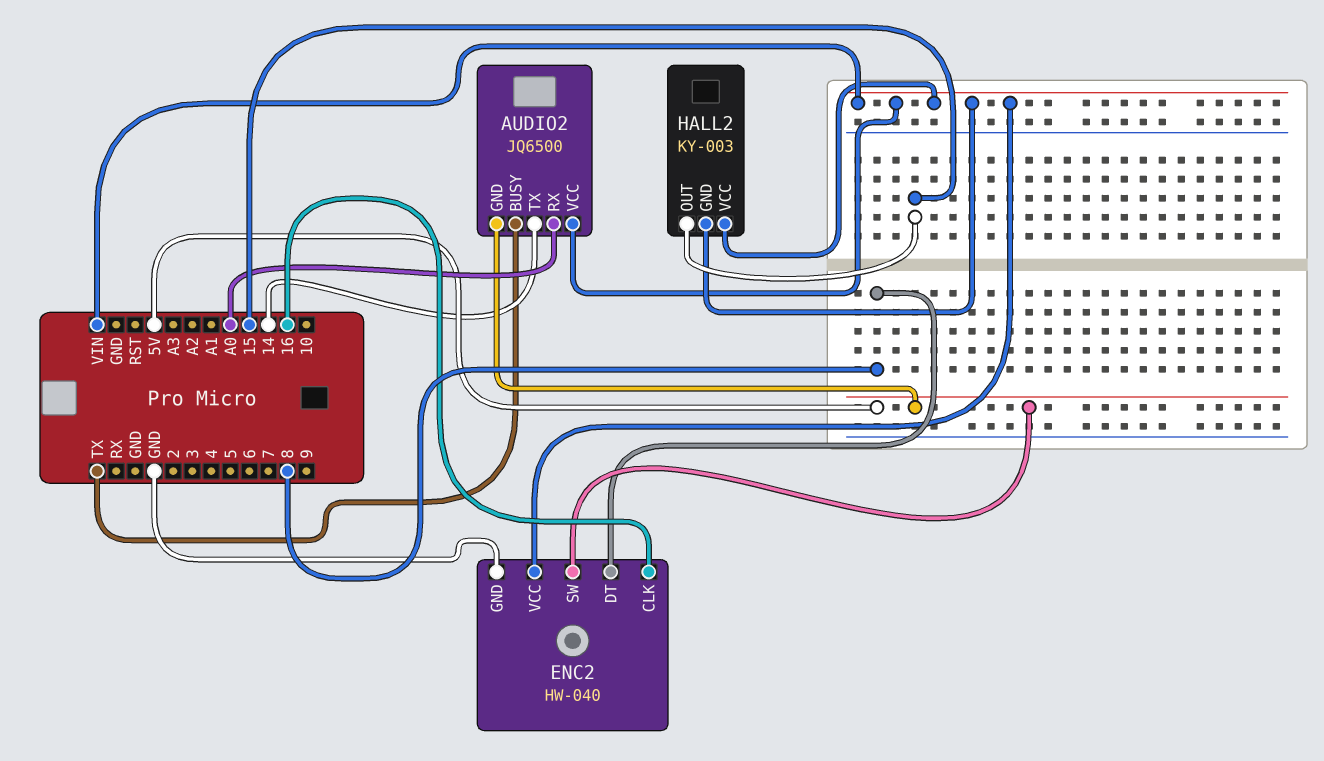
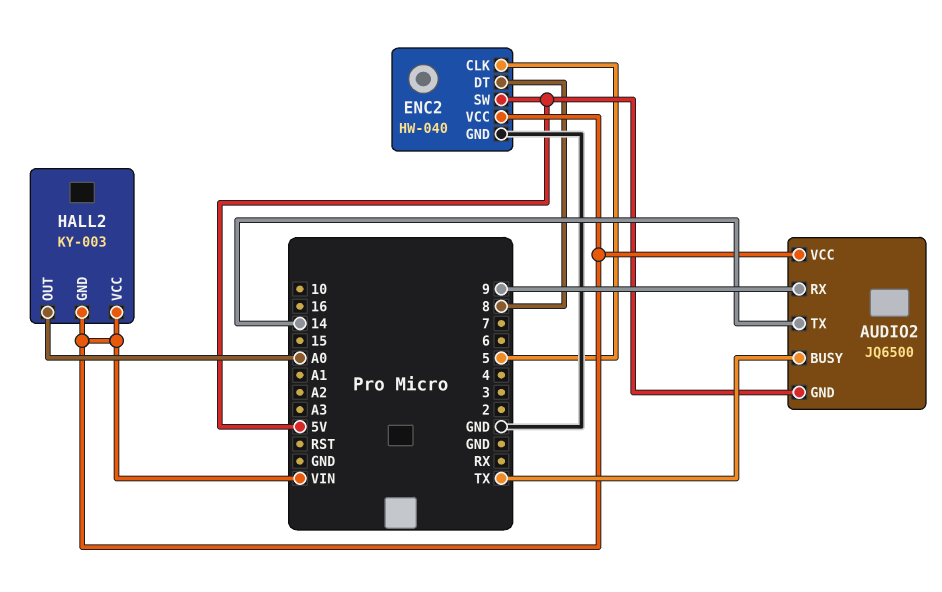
AUDIO2 pin RX: A0 -> 9
ENC2 pin CLK: 16 -> 5
HALL2 pin OUT: 15 -> A0

